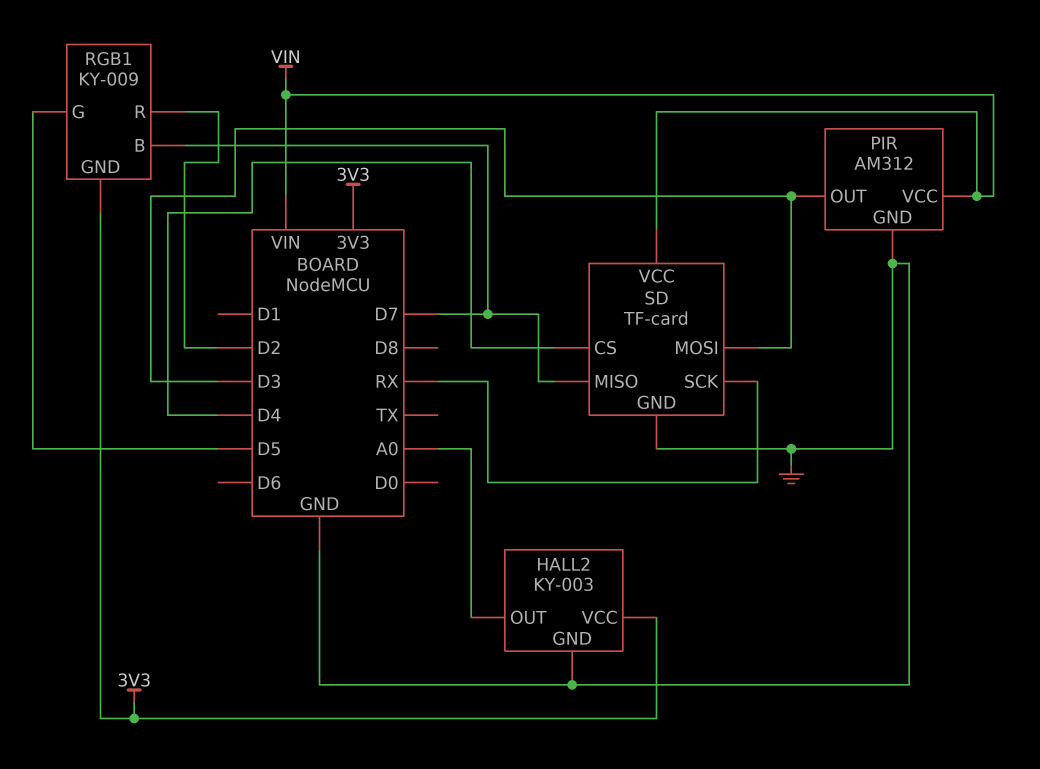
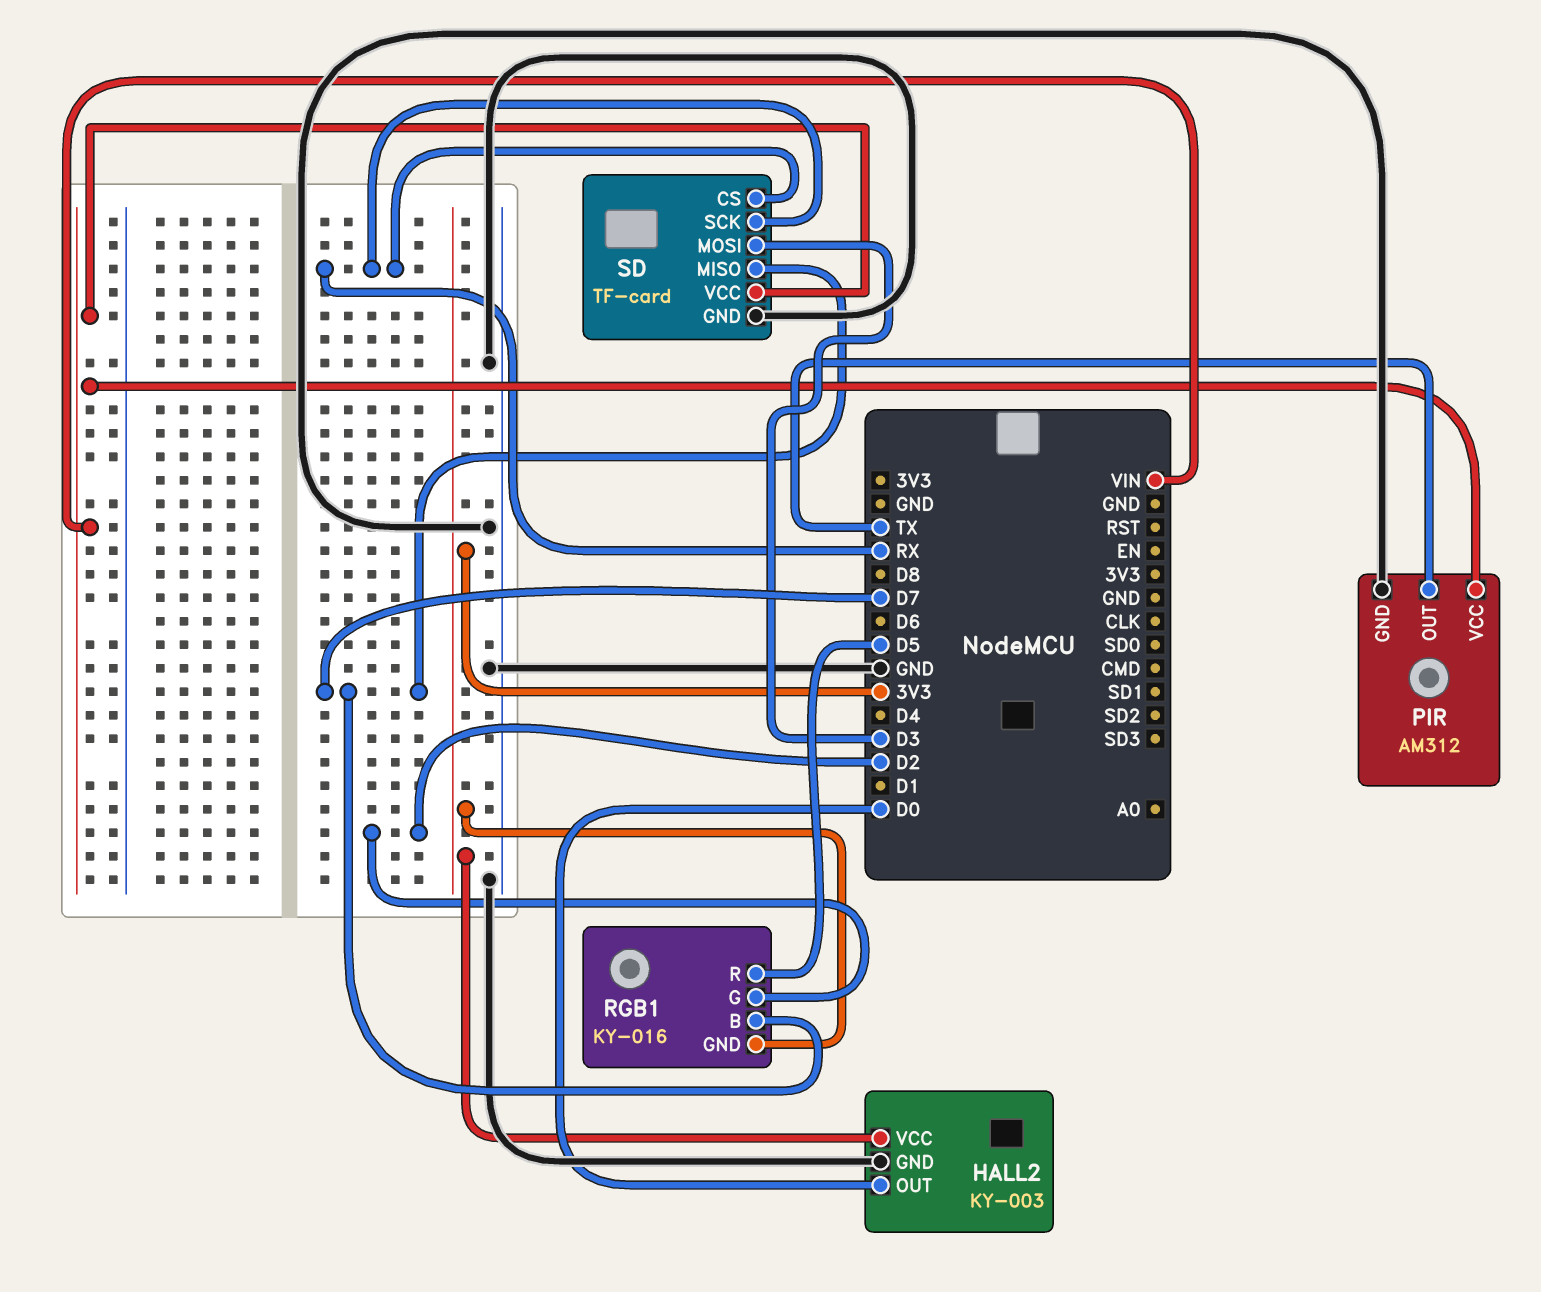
HALL2 pin OUT: A0 -> D0
PIR pin OUT: D3 -> TX
RGB1: KY-009 -> KY-016
RGB1 pin G: D5 -> D2
RGB1 pin R: D2 -> D5
SD pin CS: D4 -> RX

